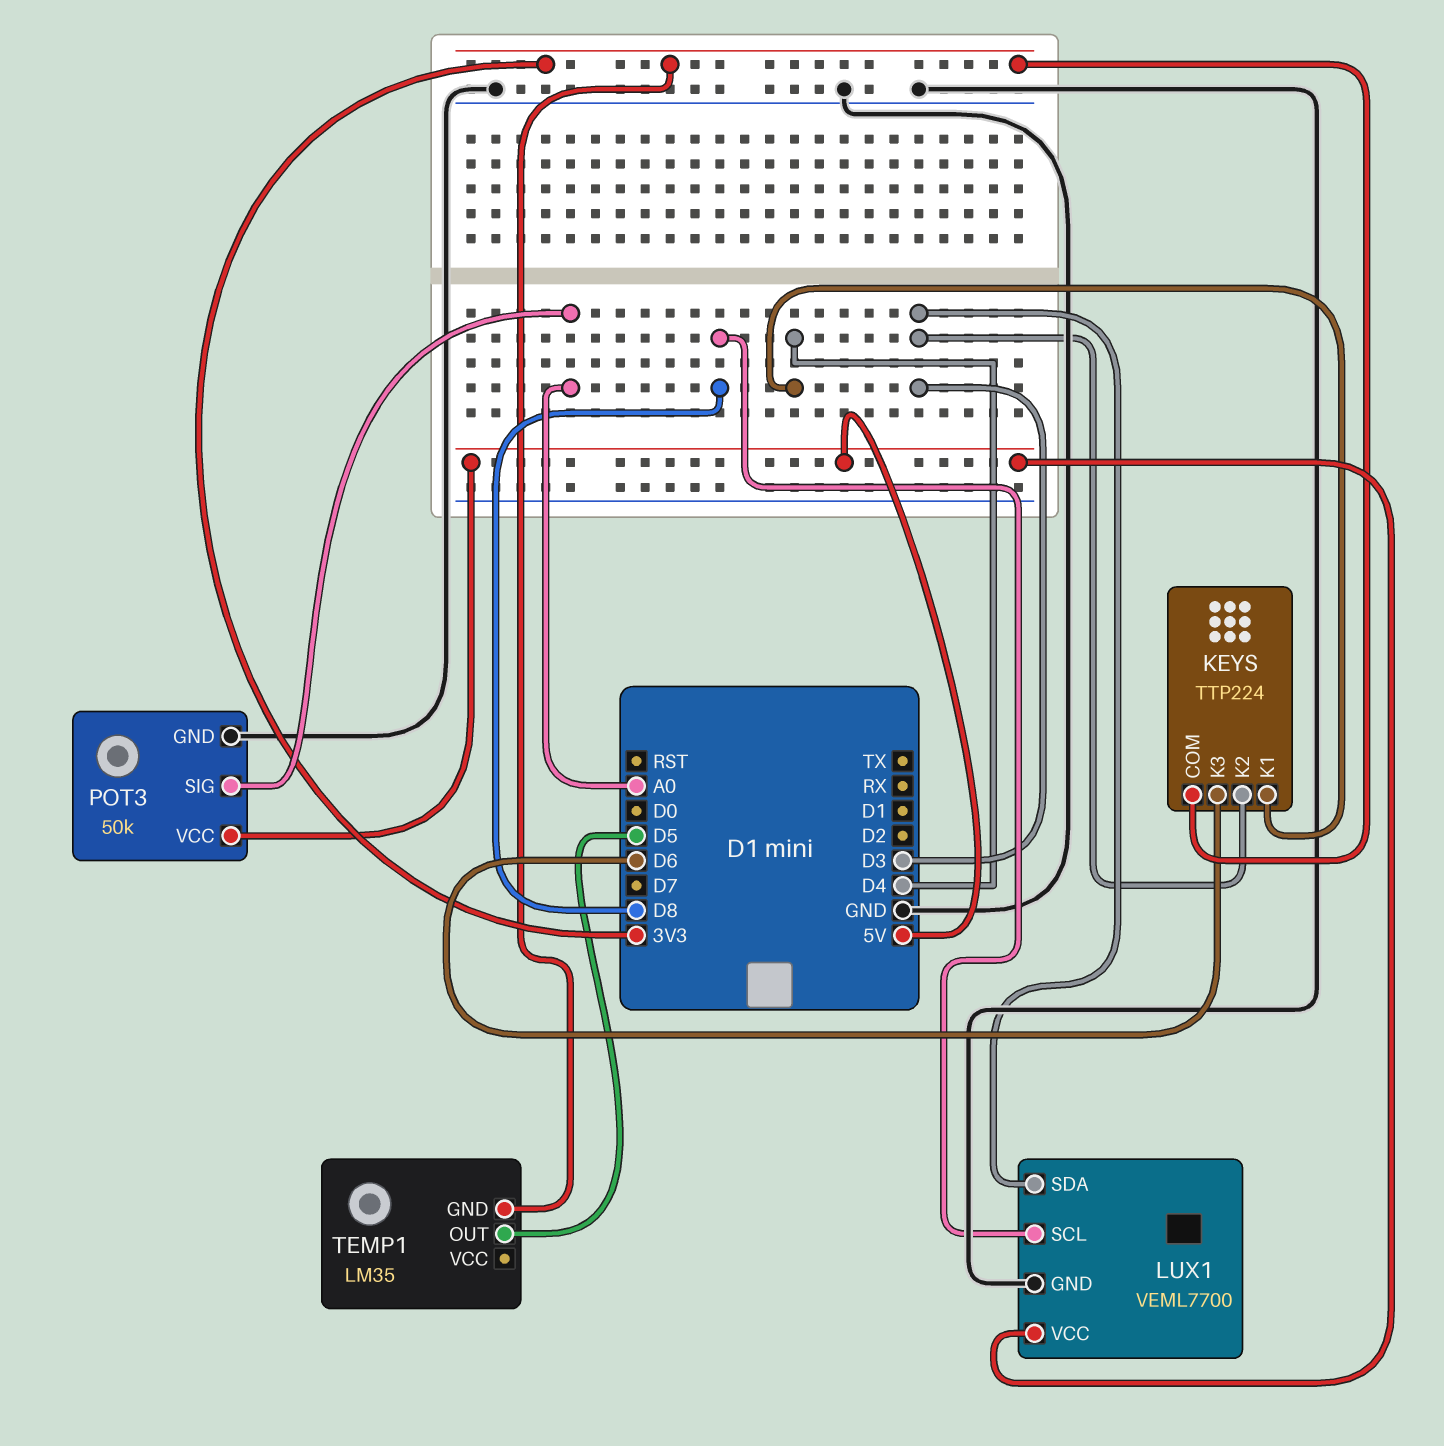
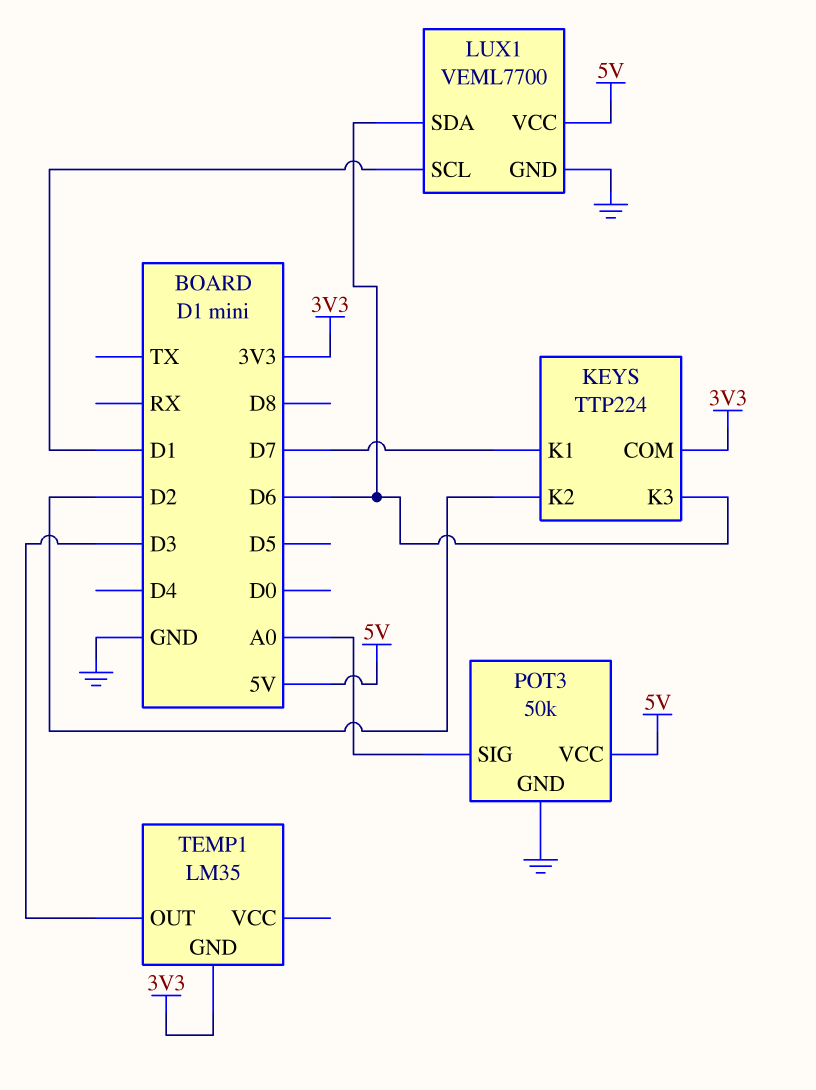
KEYS pin K1: D4 -> D7
KEYS pin K2: D3 -> D2
LUX1 pin SCL: D8 -> D1
LUX1 pin SDA: D3 -> D6
TEMP1 pin OUT: D5 -> D3

